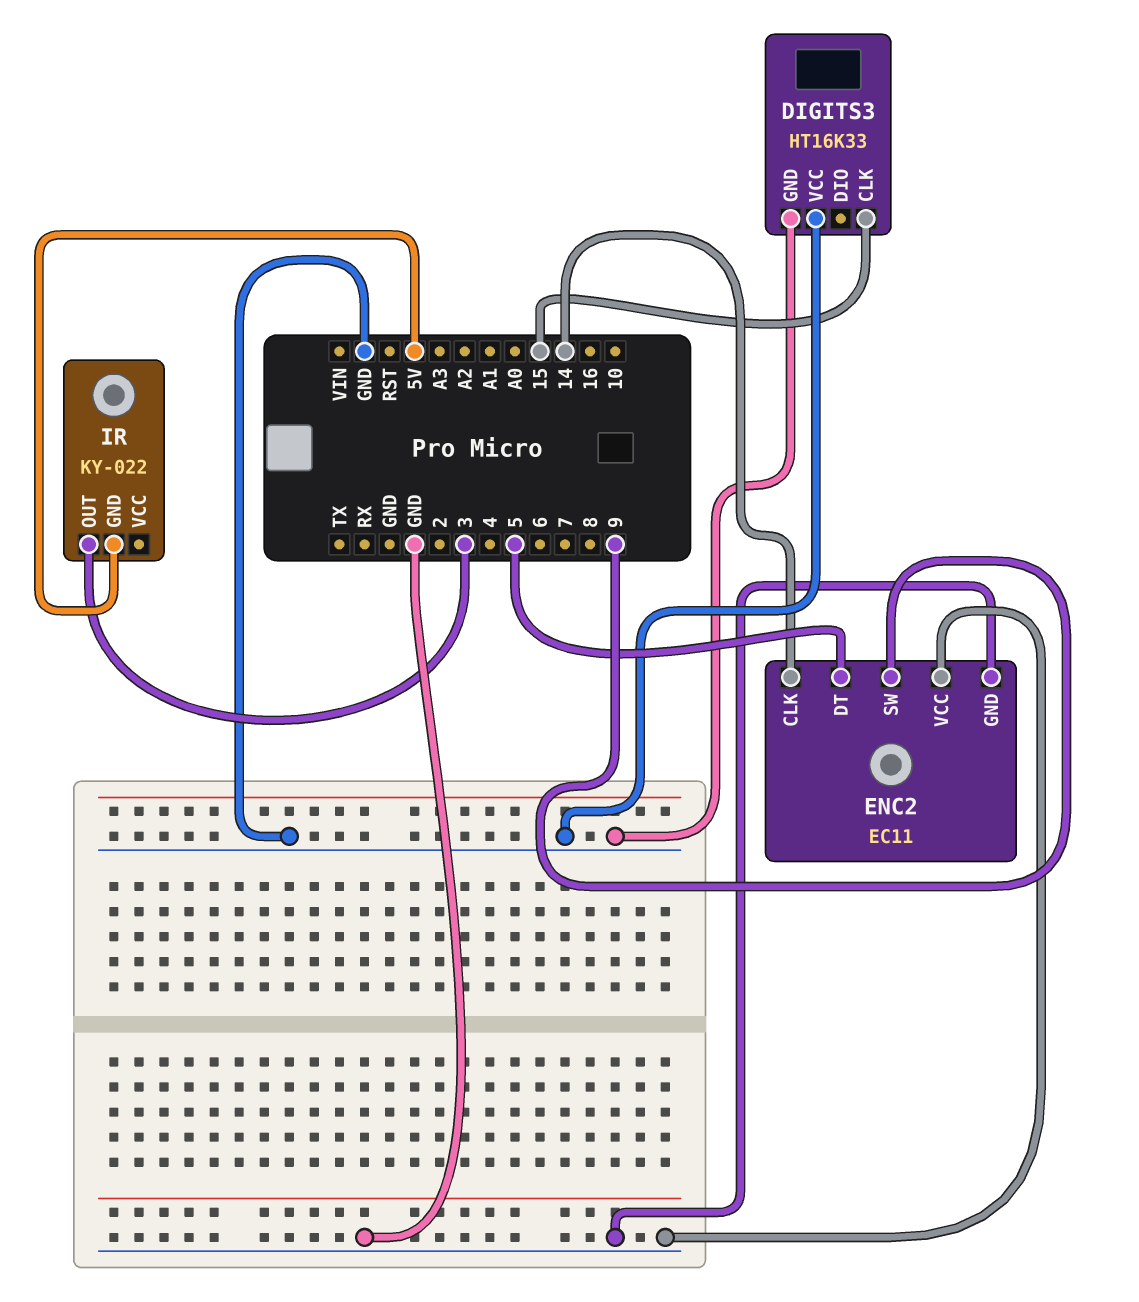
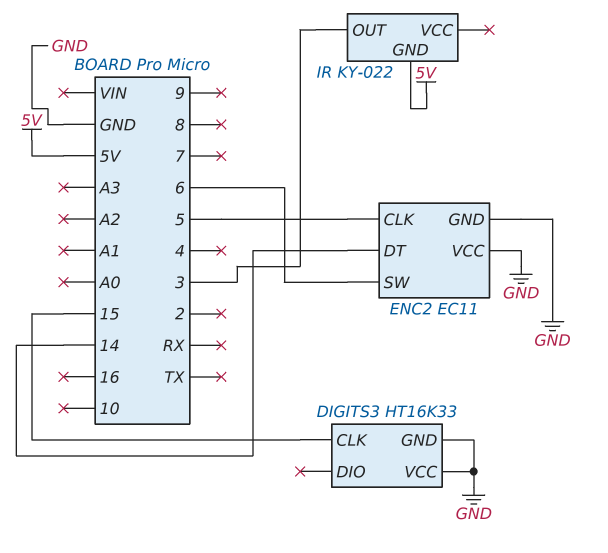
ENC2 pin CLK: 14 -> 5
ENC2 pin DT: 5 -> 14
ENC2 pin SW: 9 -> 6

